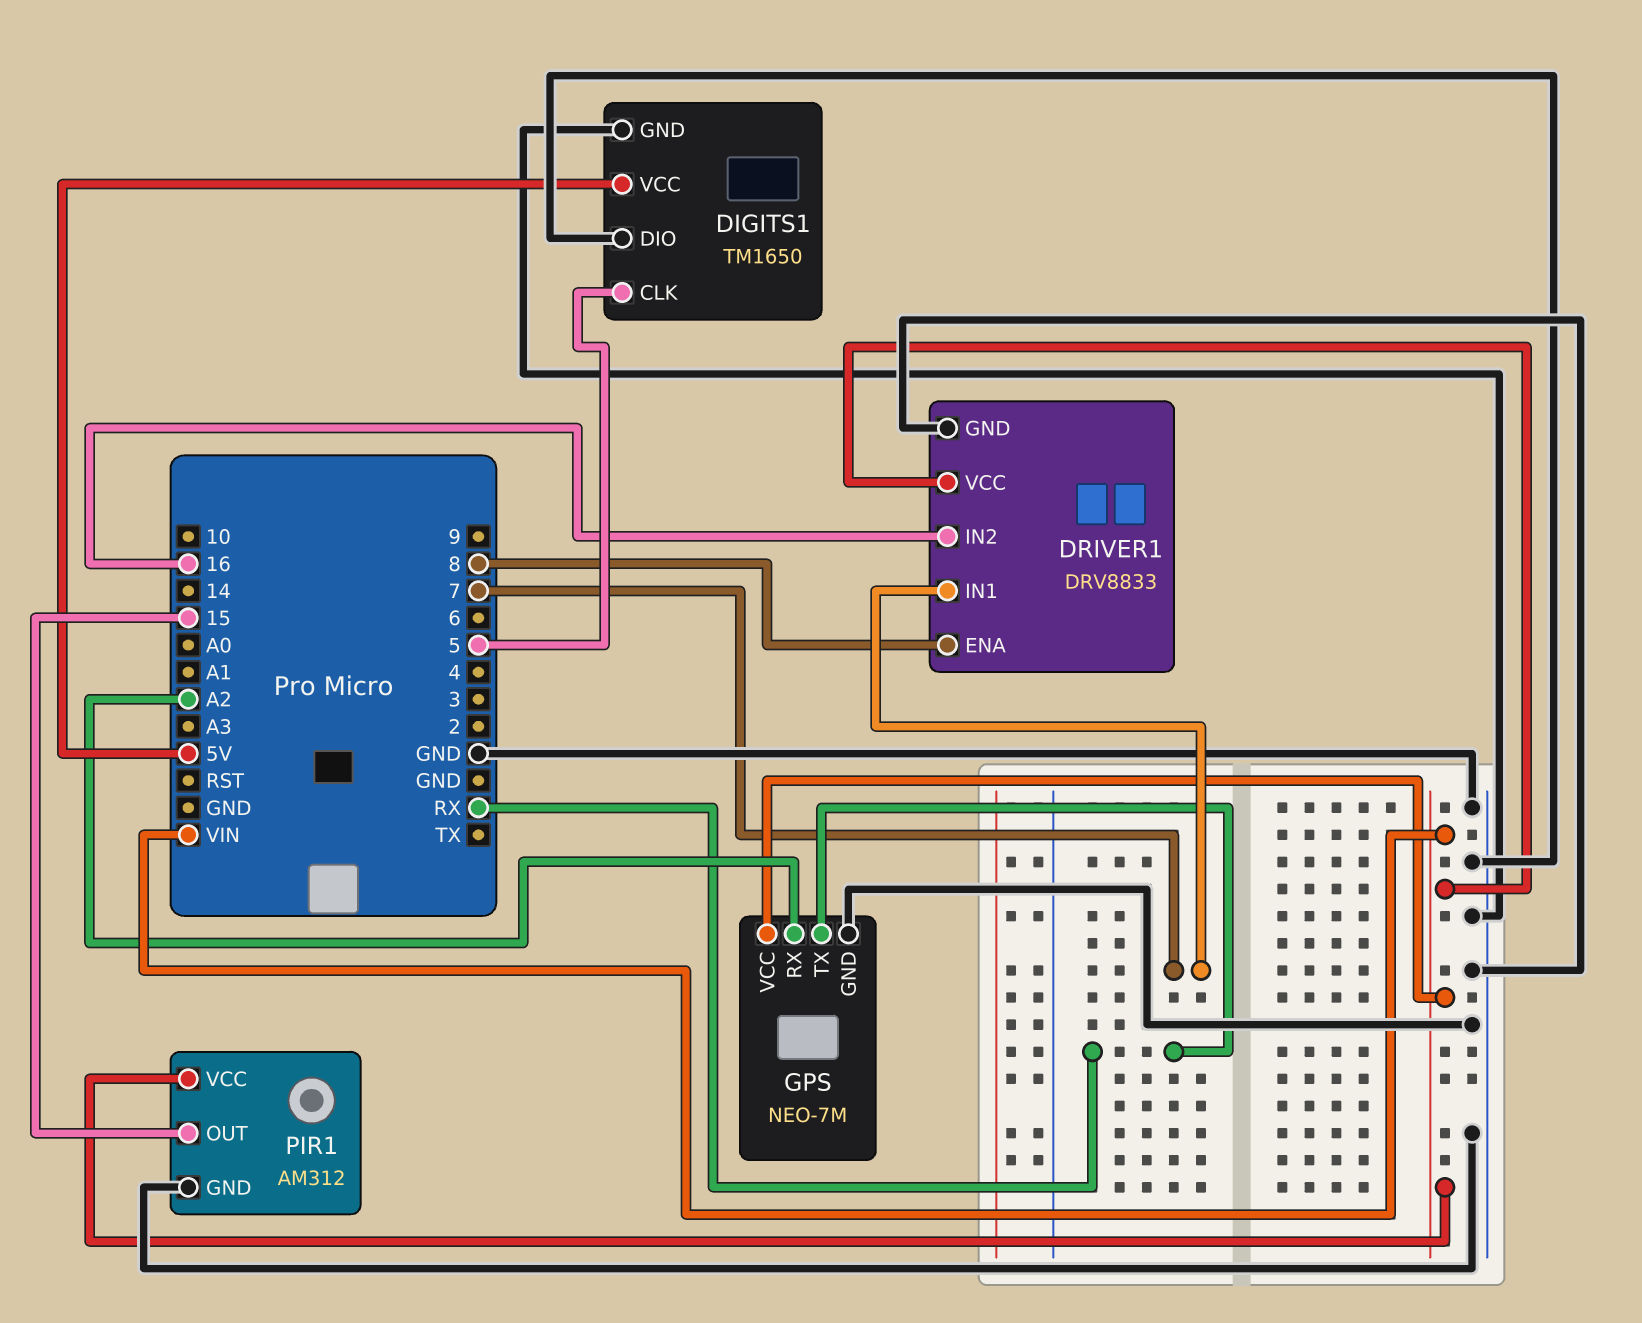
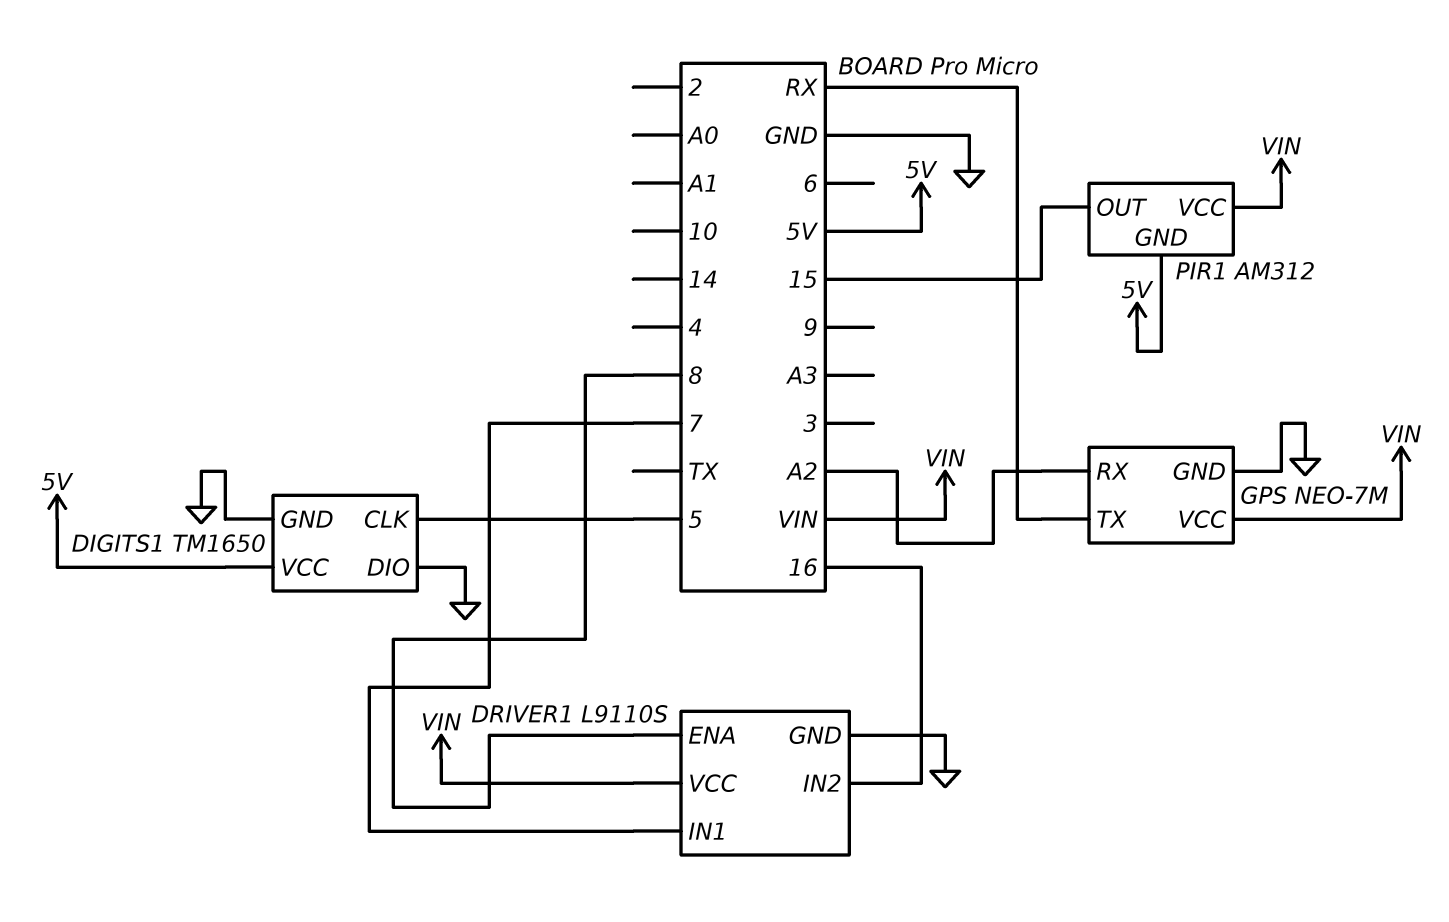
DRIVER1: DRV8833 -> L9110S
PIR1 pin GND: GND -> 5V

